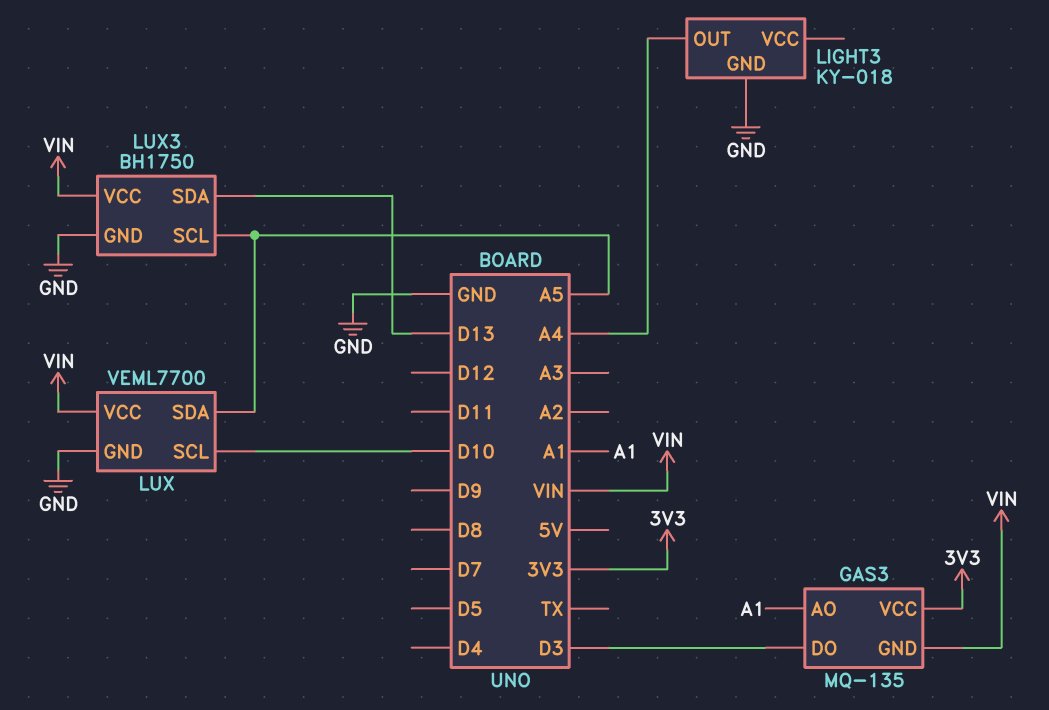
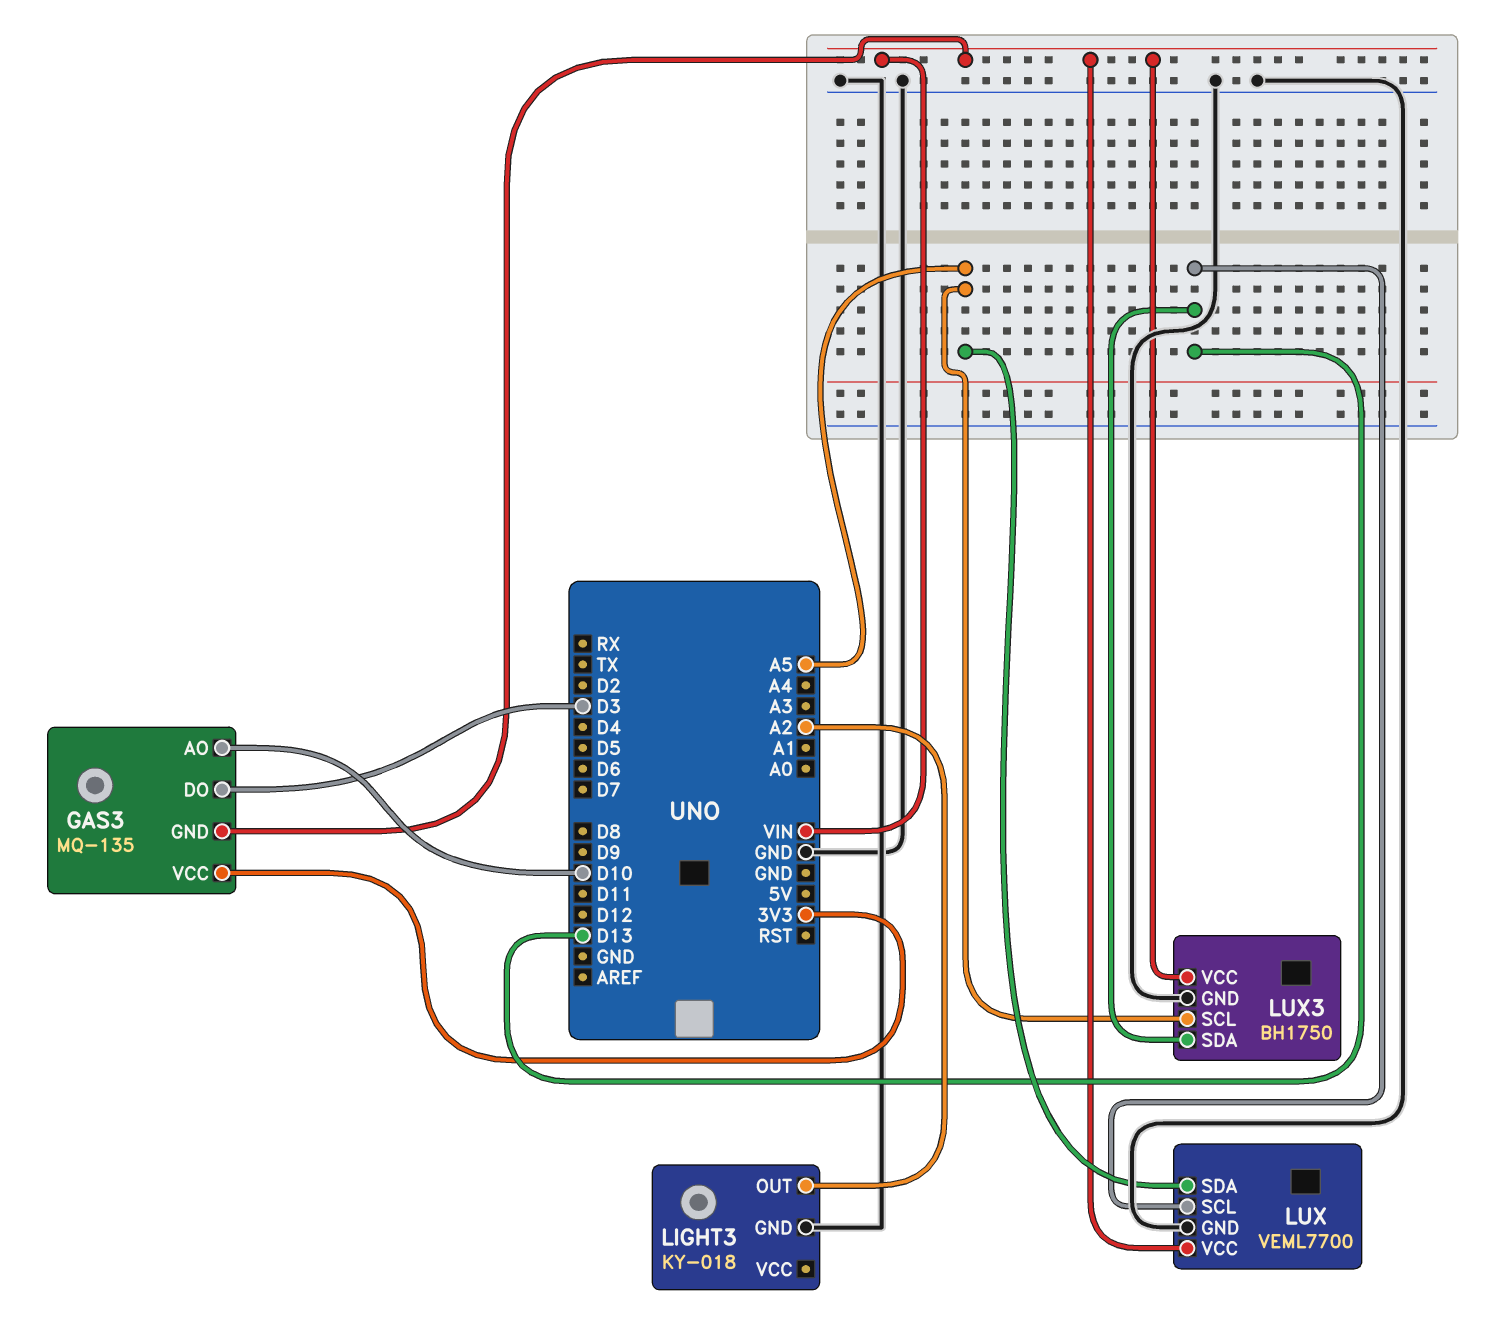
GAS3 pin AO: A1 -> D10
LIGHT3 pin OUT: A4 -> A2
LUX pin SCL: D10 -> D13

